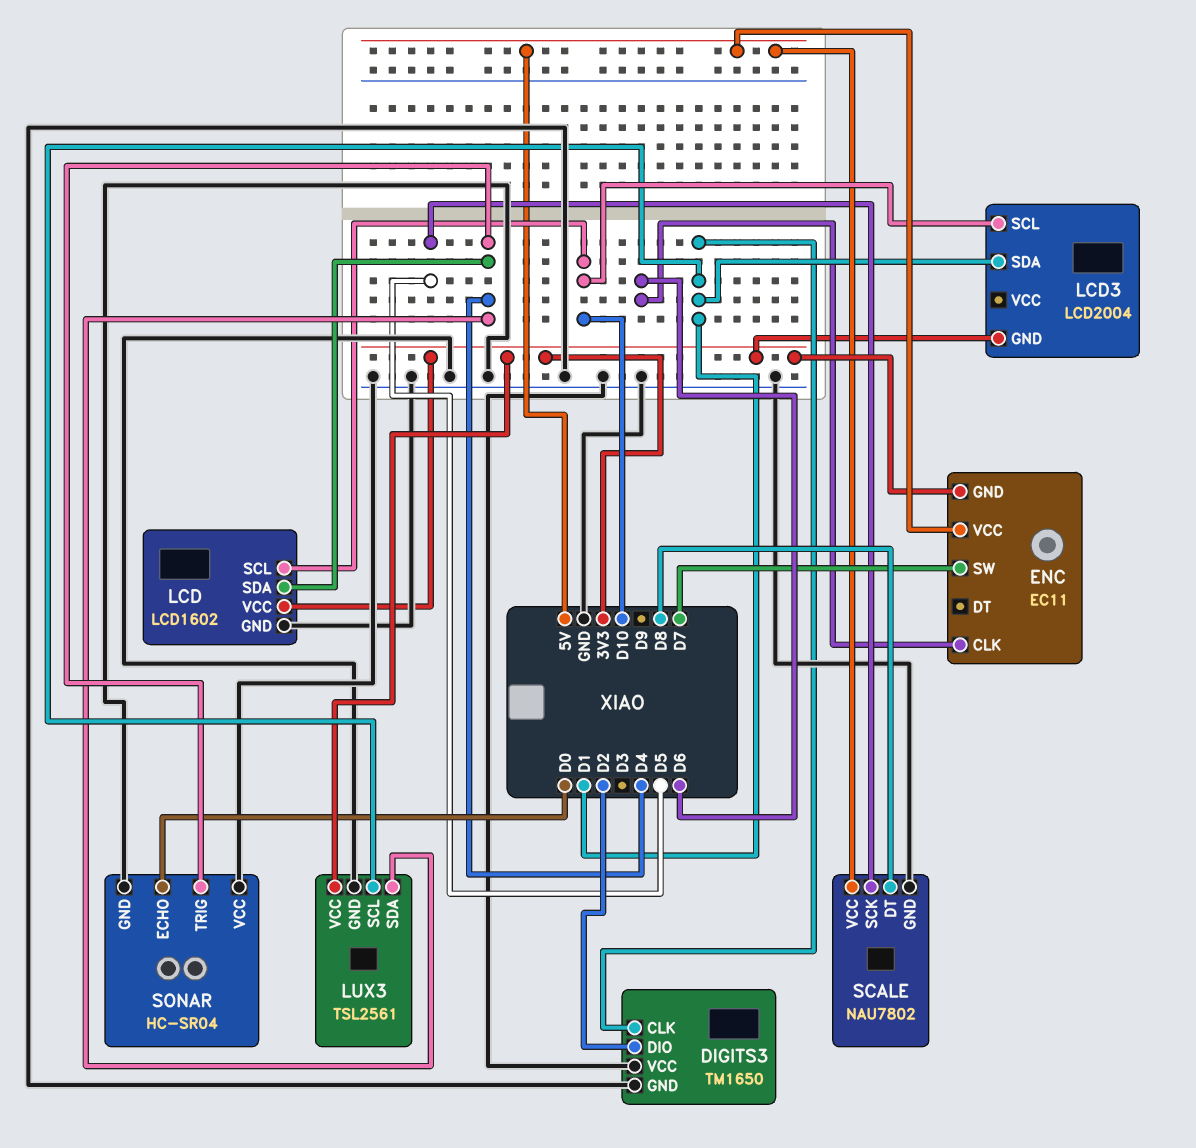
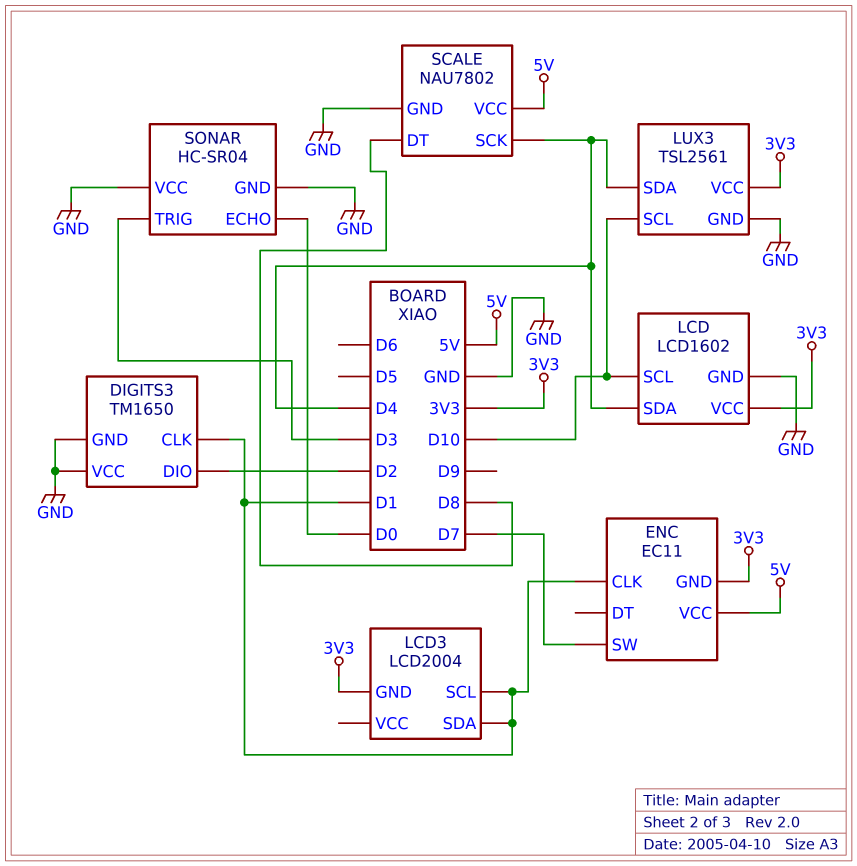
ENC pin CLK: D6 -> D1
LCD3 pin SCL: D10 -> D1
LUX3 pin SCL: D1 -> D10
SCALE pin SCK: D5 -> D4
SONAR pin TRIG: D4 -> D3

